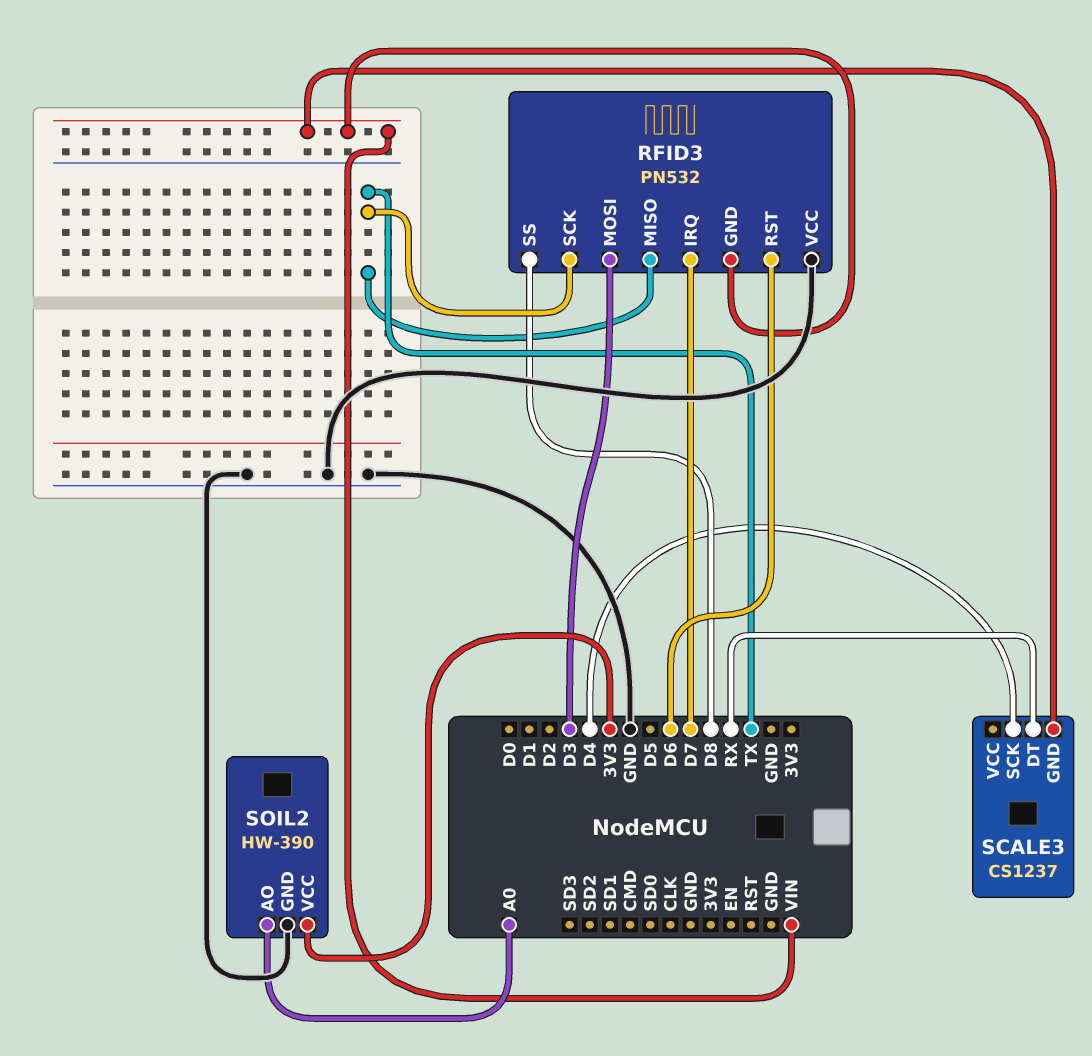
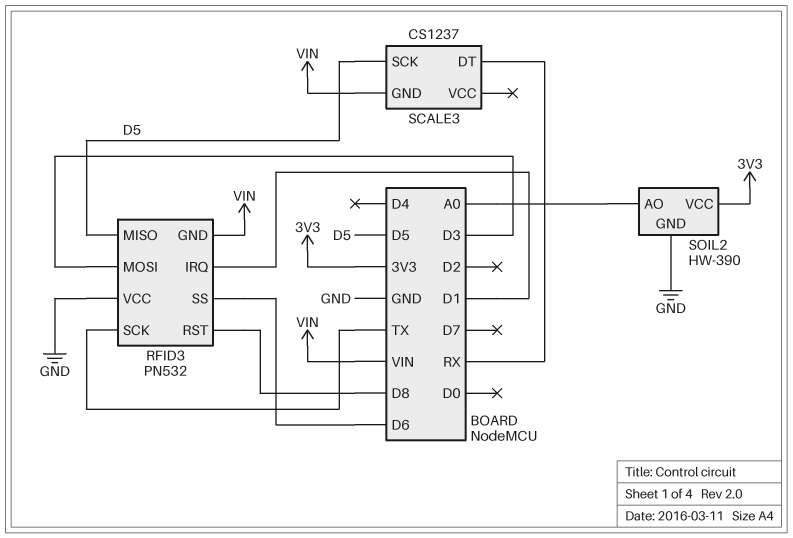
RFID3 pin IRQ: D7 -> D1
RFID3 pin MISO: TX -> D5
RFID3 pin RST: D6 -> D8
RFID3 pin SS: D8 -> D6
SCALE3 pin SCK: D4 -> D5

